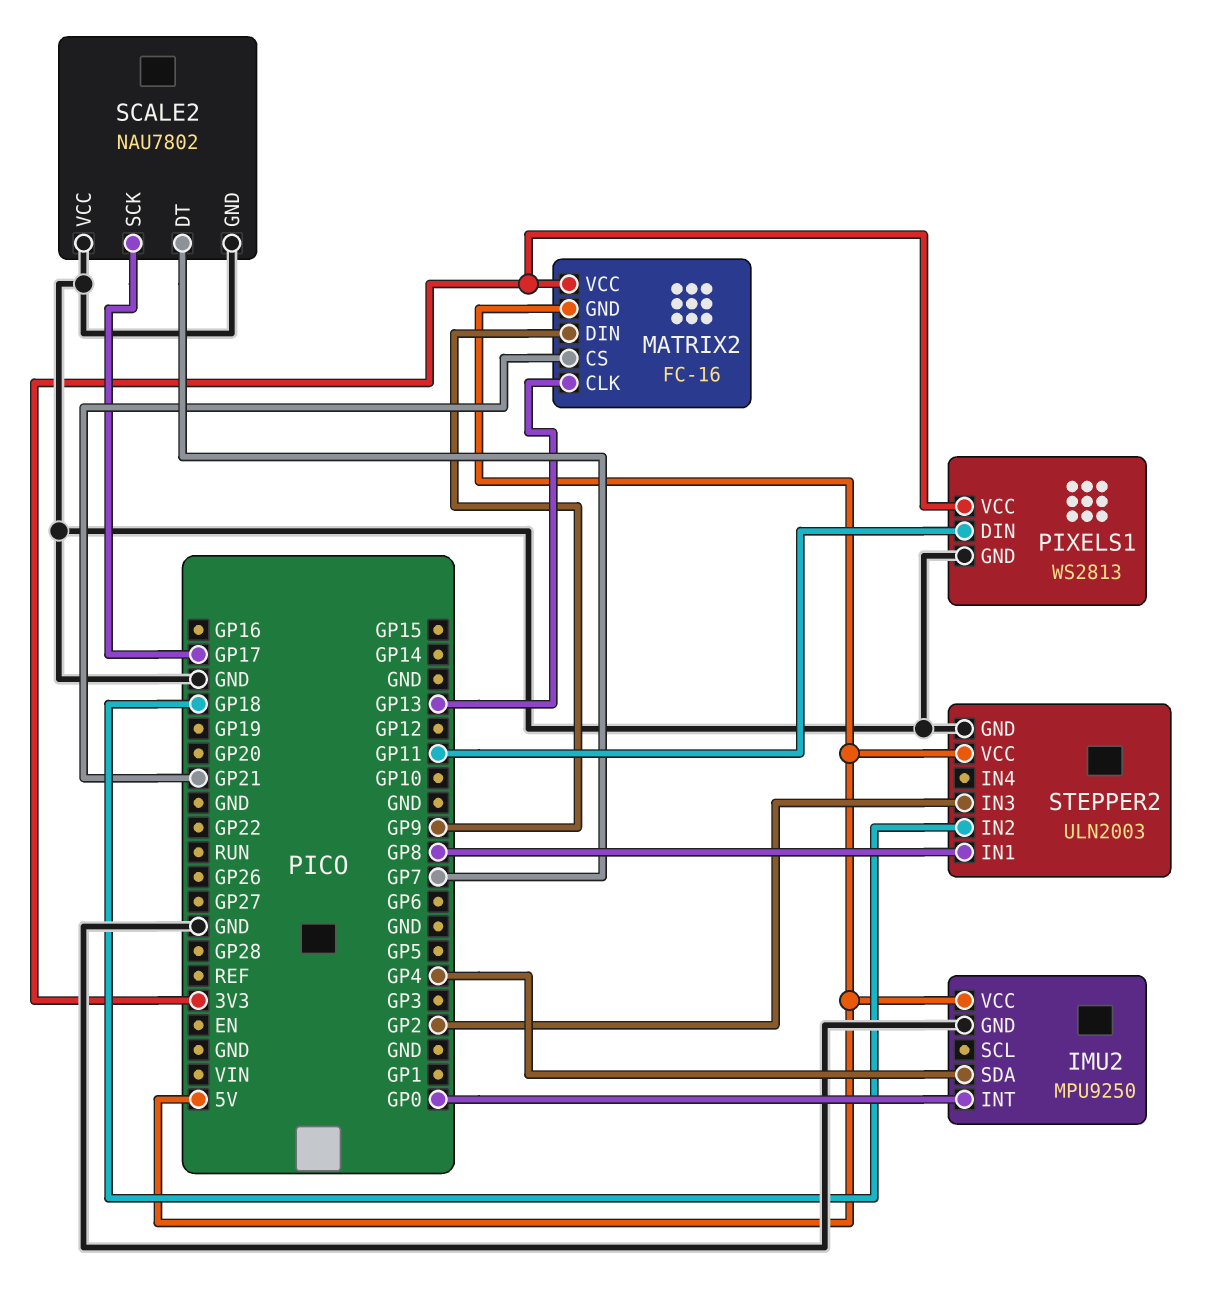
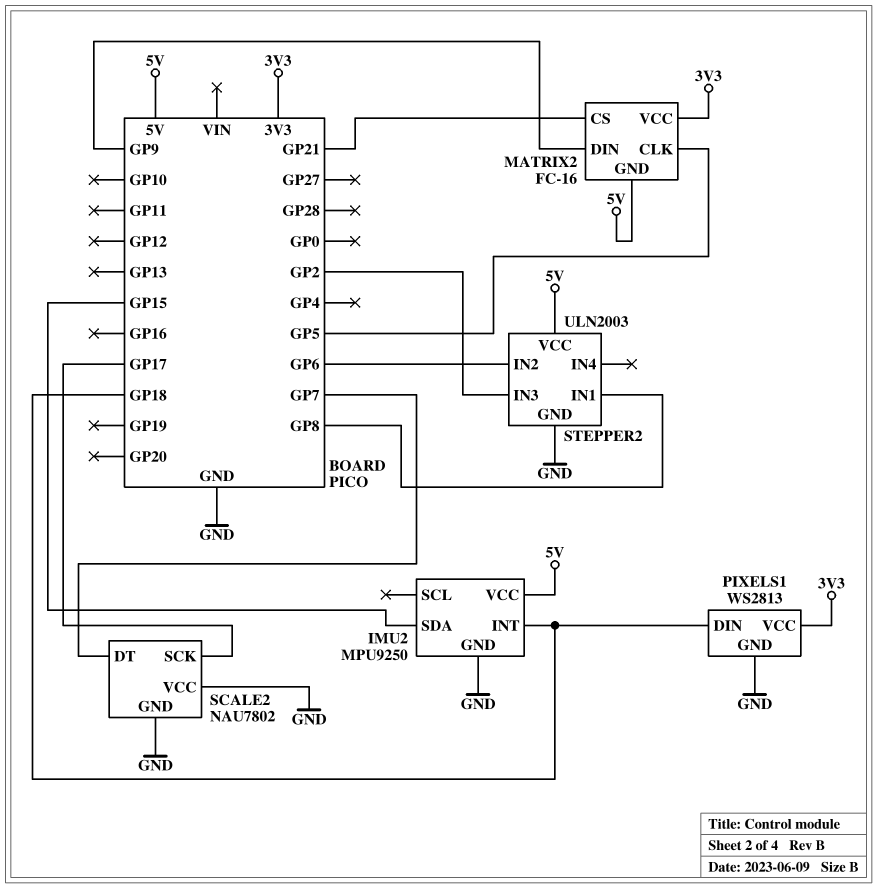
IMU2 pin INT: GP0 -> GP18
IMU2 pin SDA: GP4 -> GP15
MATRIX2 pin CLK: GP13 -> GP5
PIXELS1 pin DIN: GP11 -> GP18
STEPPER2 pin IN2: GP18 -> GP6

